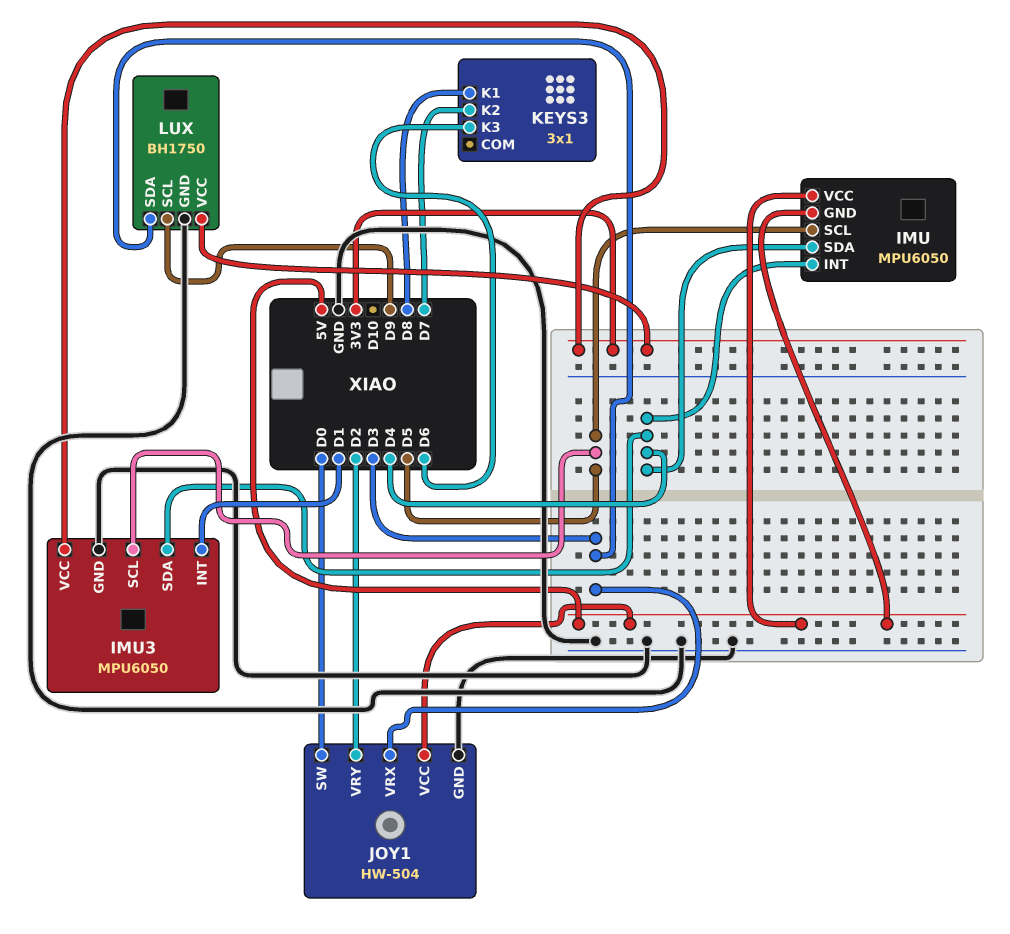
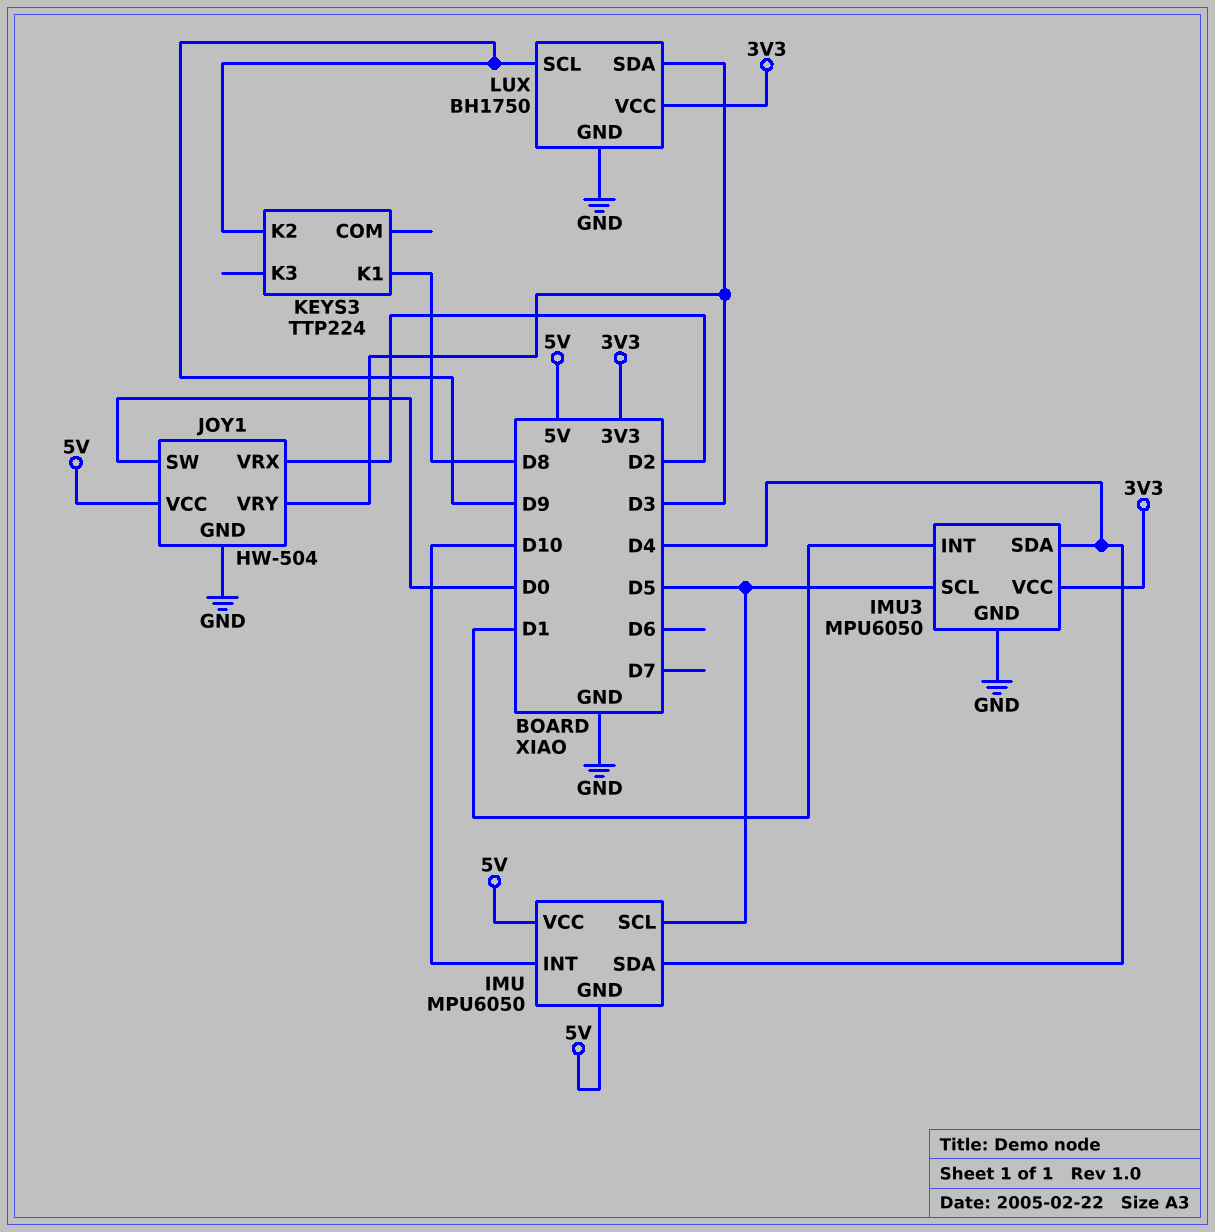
IMU pin INT: D4 -> D10
JOY1 pin VRX: D3 -> D2
JOY1 pin VRY: D2 -> D3
KEYS3: 3x1 -> TTP224
KEYS3 pin K2: D7 -> D9
KEYS3 pin K3: D6 -> none

